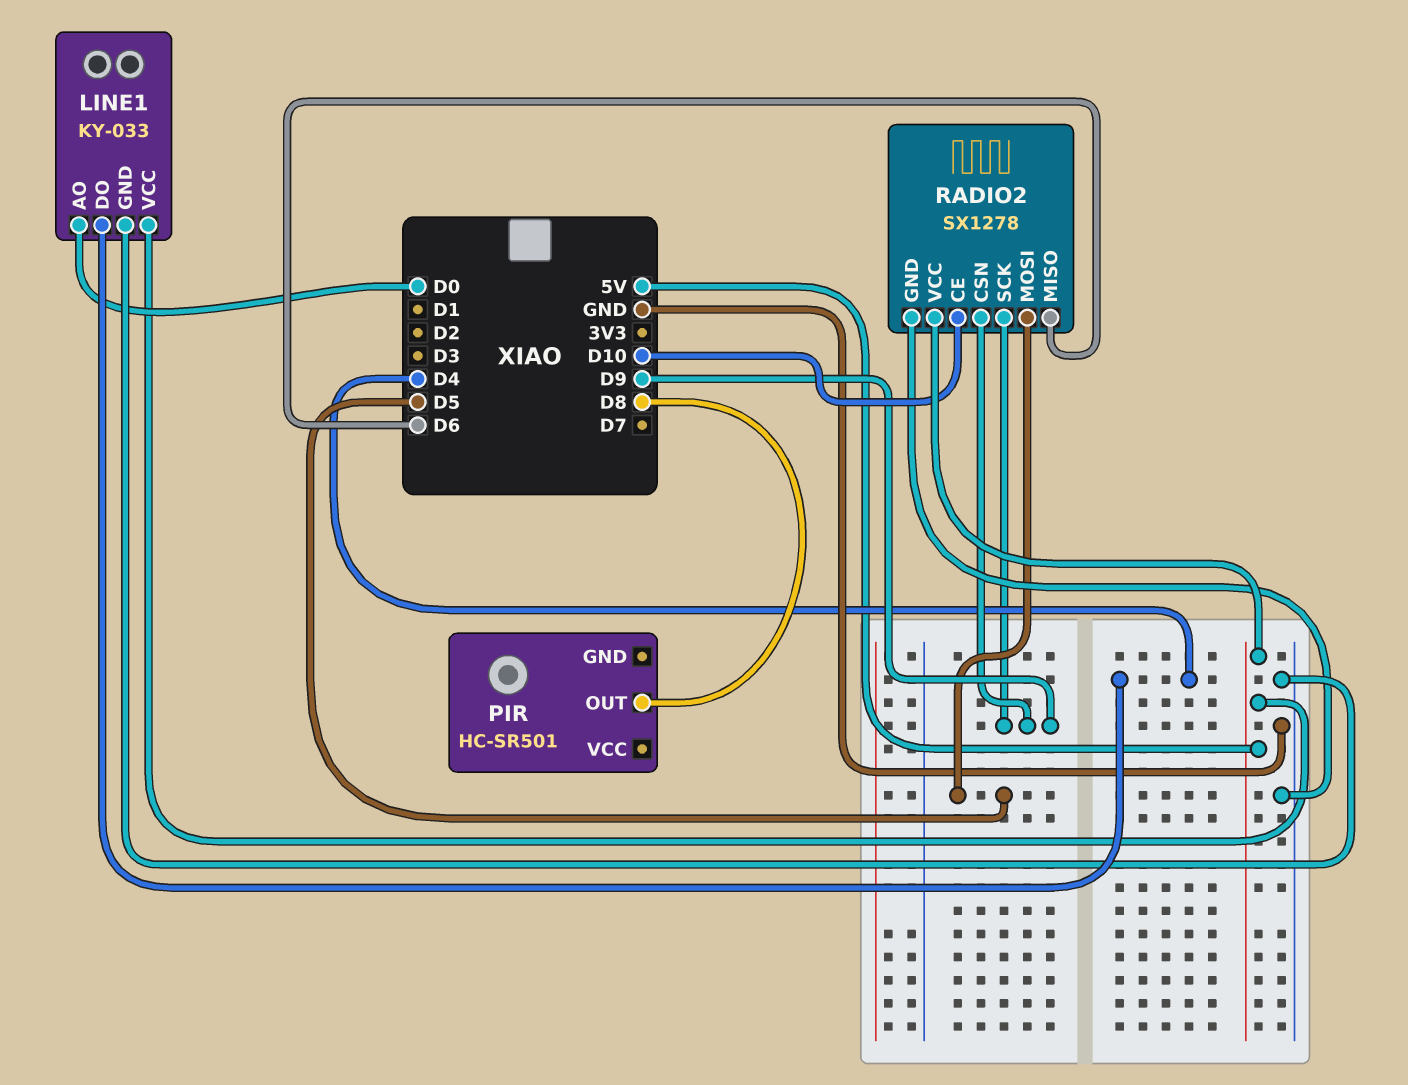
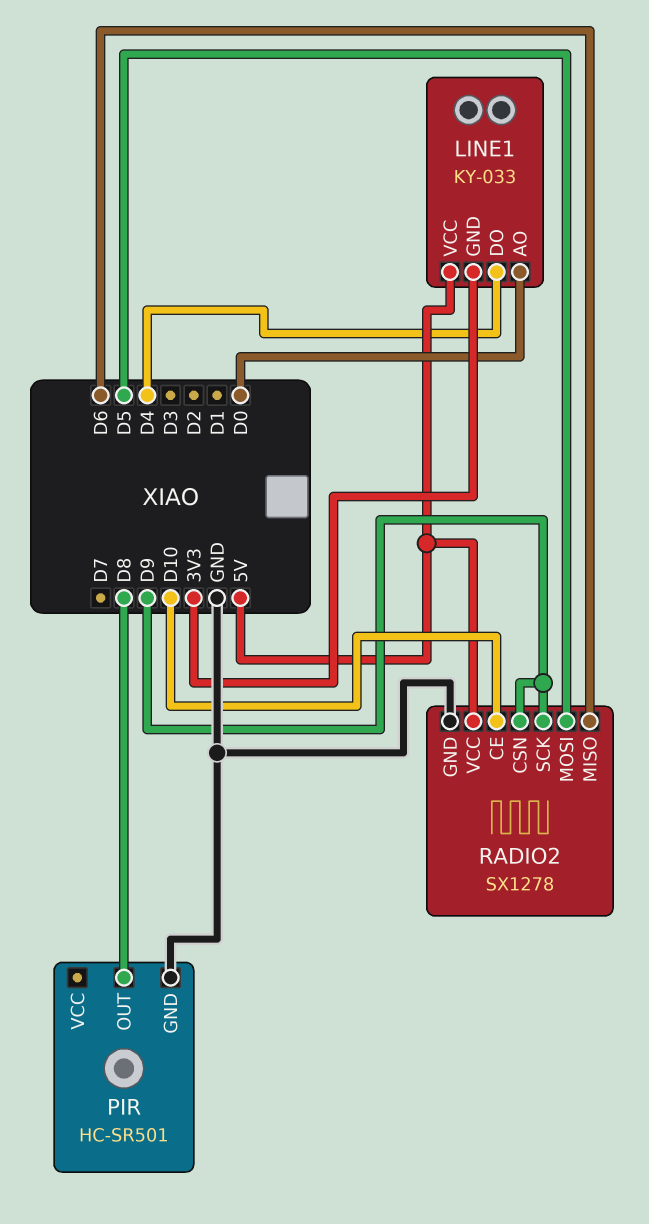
LINE1 pin GND: GND -> 3V3
PIR pin GND: none -> GND

